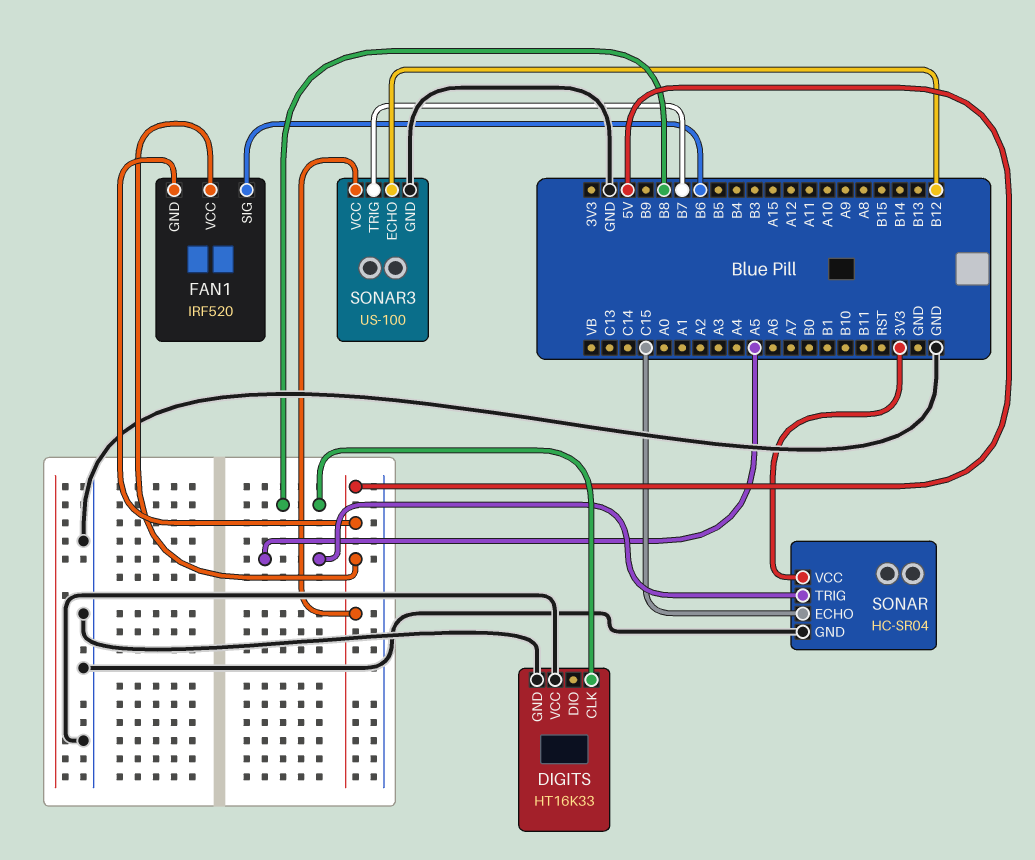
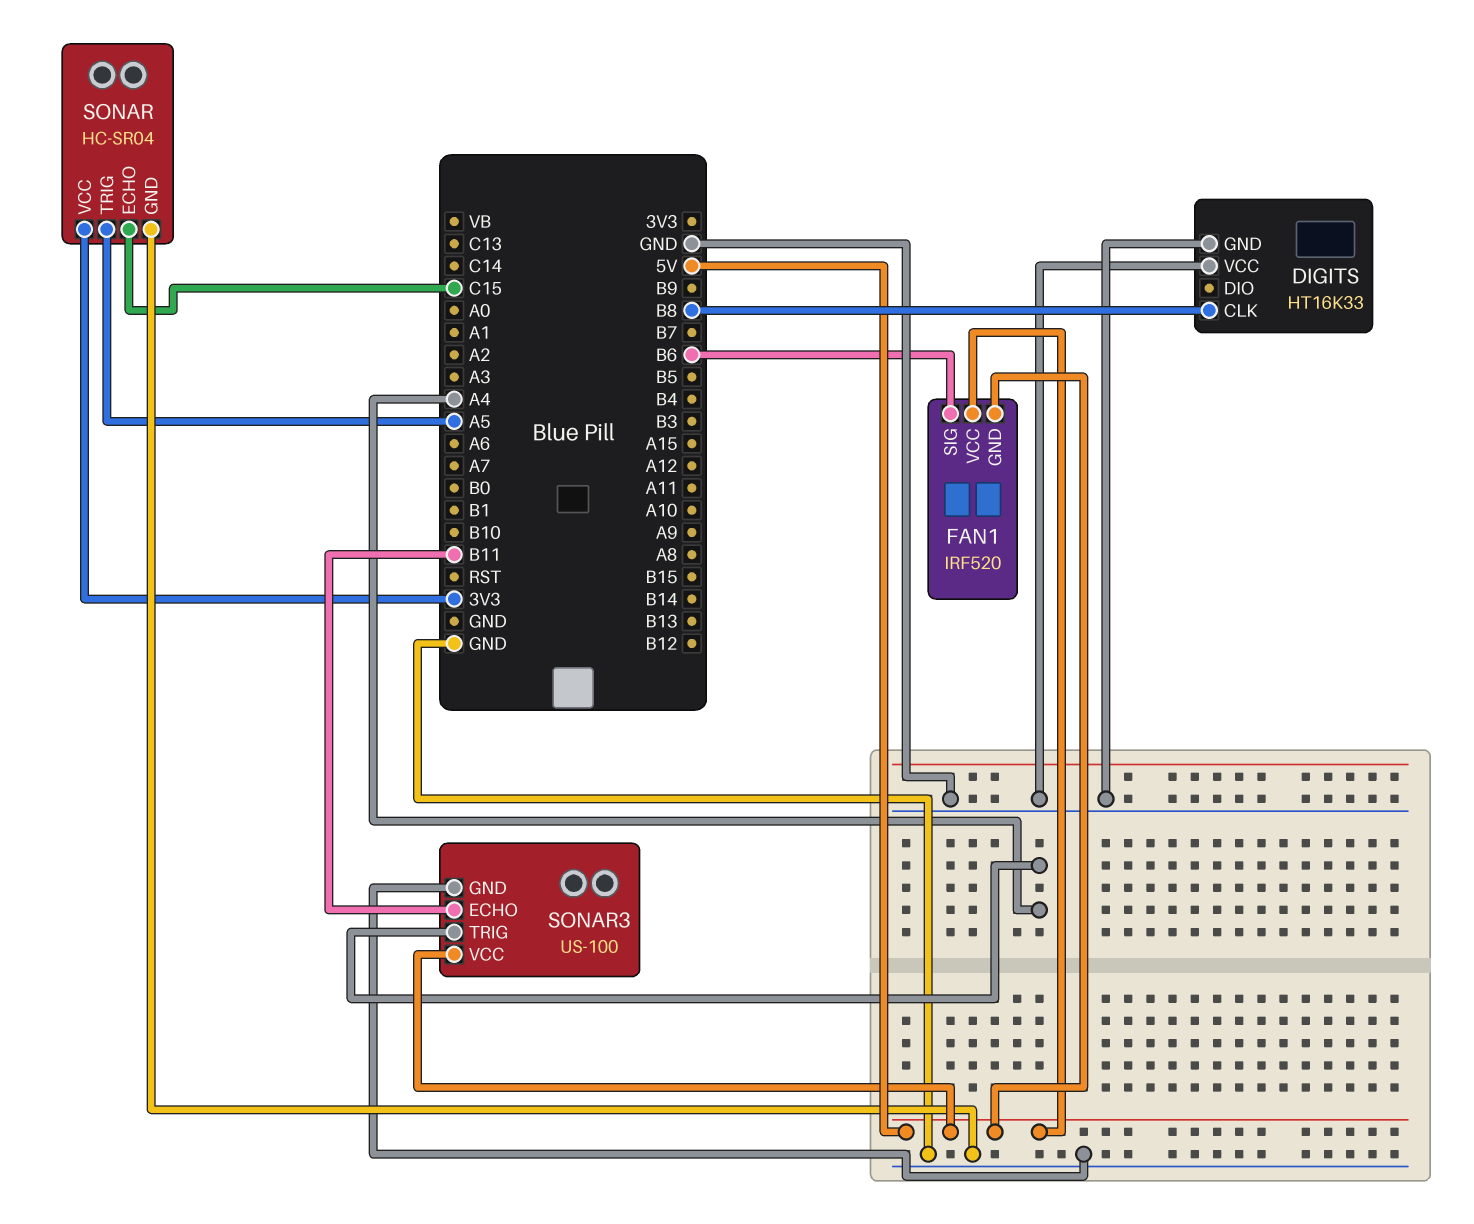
SONAR3 pin ECHO: B12 -> B11
SONAR3 pin TRIG: B7 -> A4

